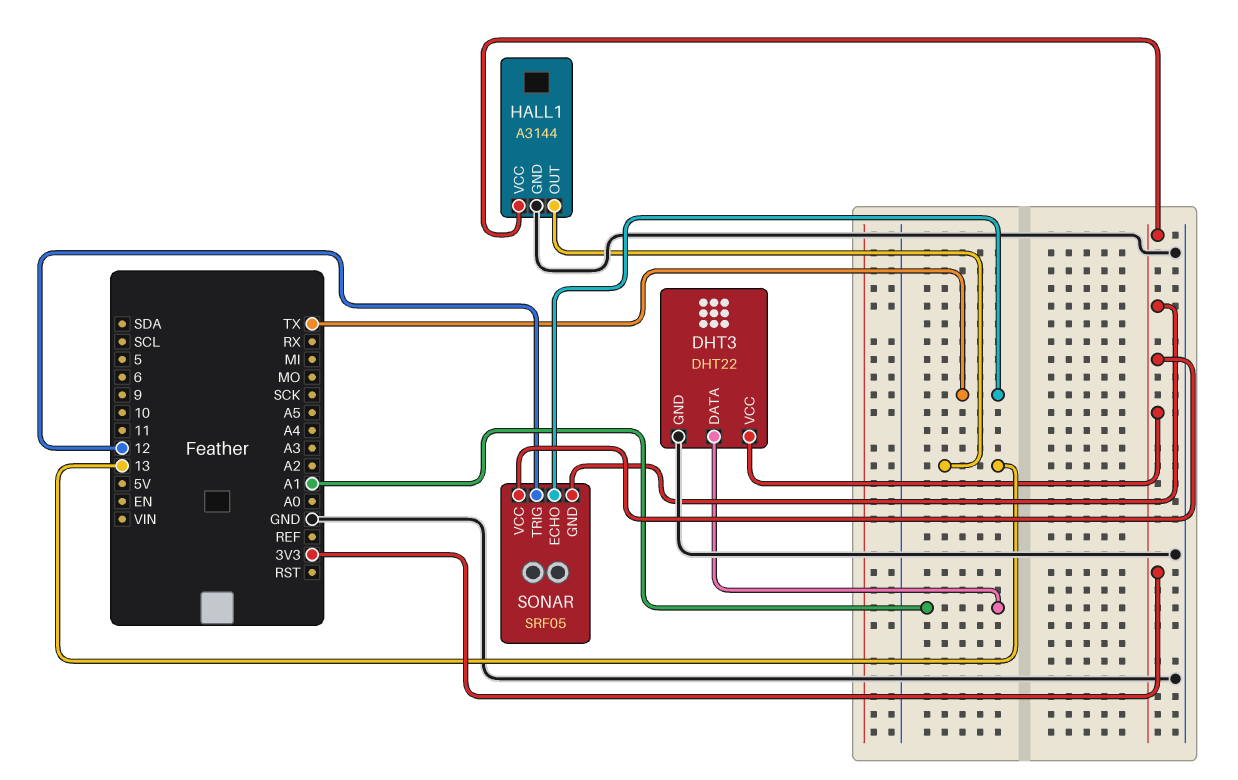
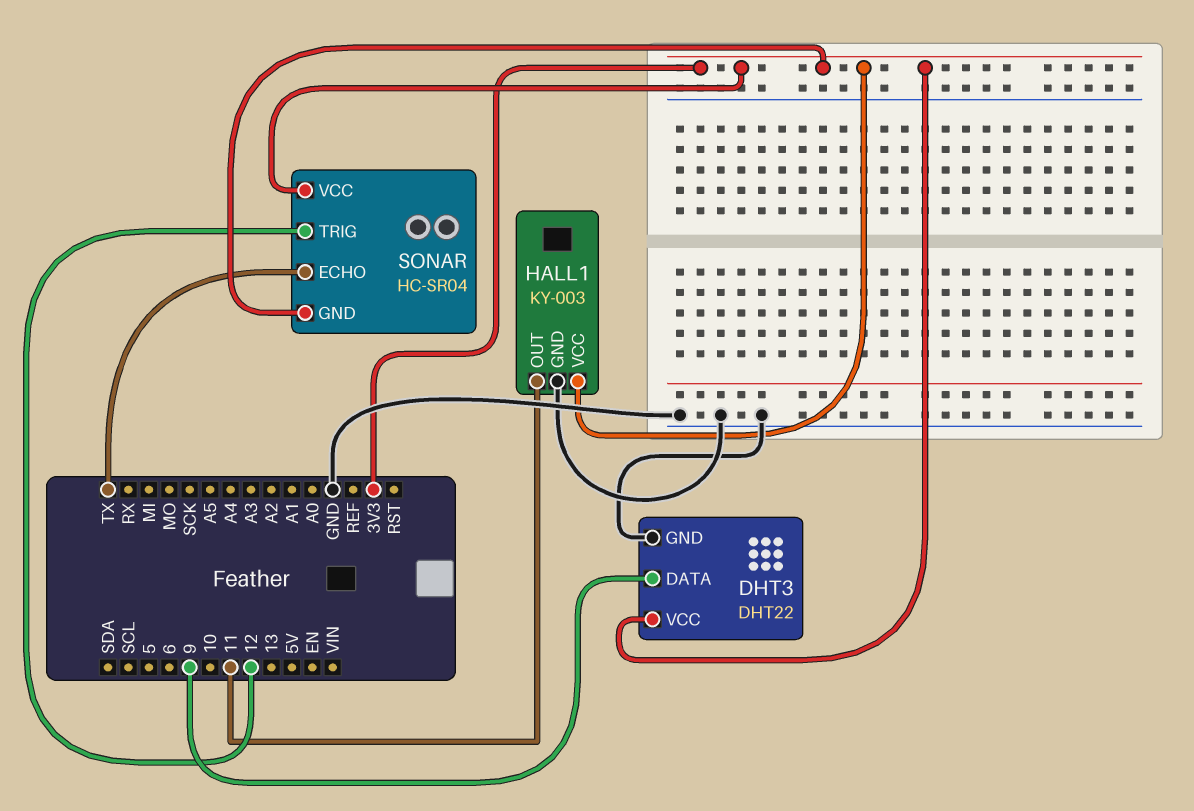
DHT3 pin DATA: A1 -> 9
HALL1: A3144 -> KY-003
HALL1 pin OUT: 13 -> 11
SONAR: SRF05 -> HC-SR04

